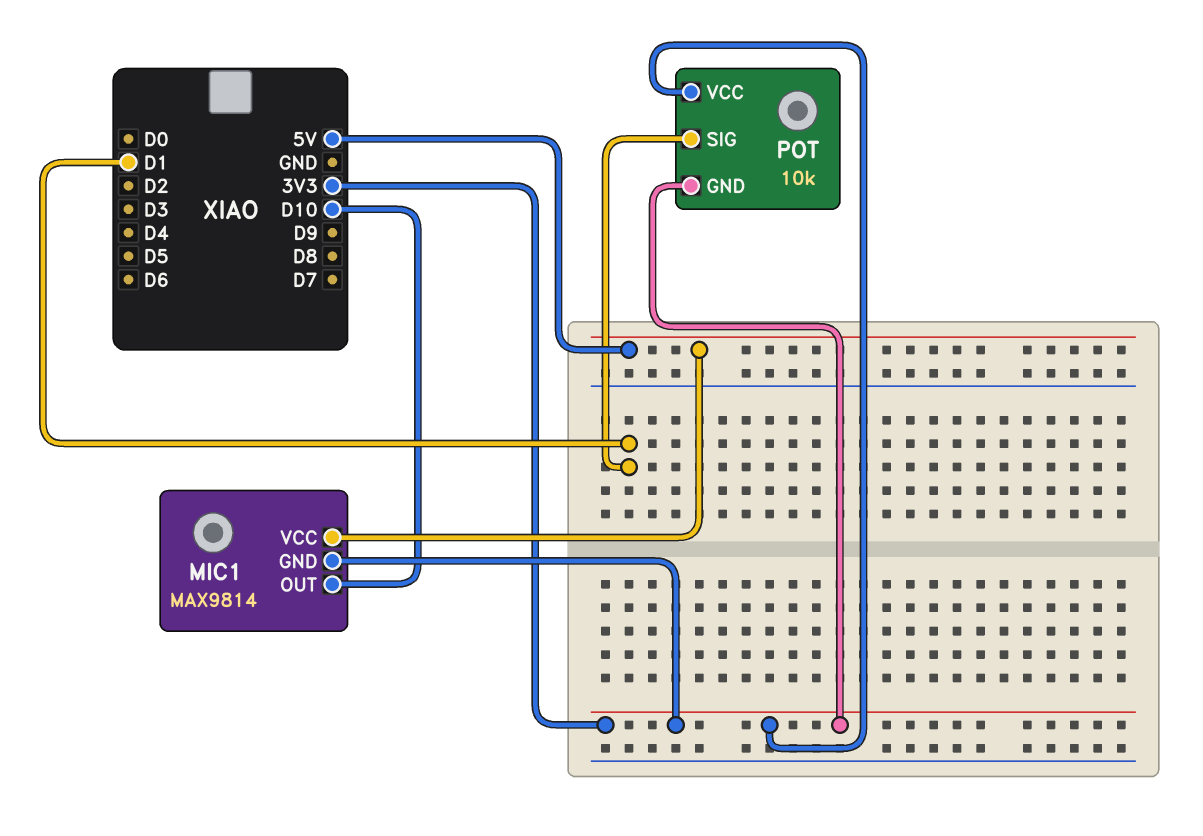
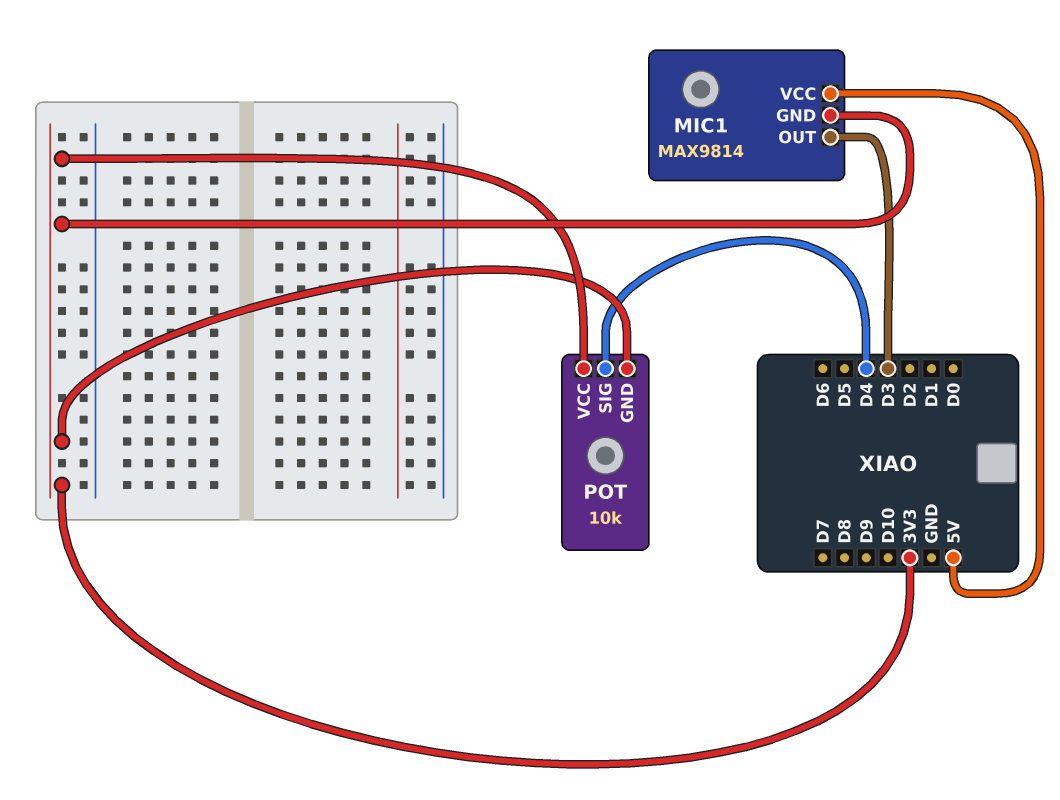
MIC1 pin OUT: D10 -> D3
POT pin SIG: D1 -> D4

